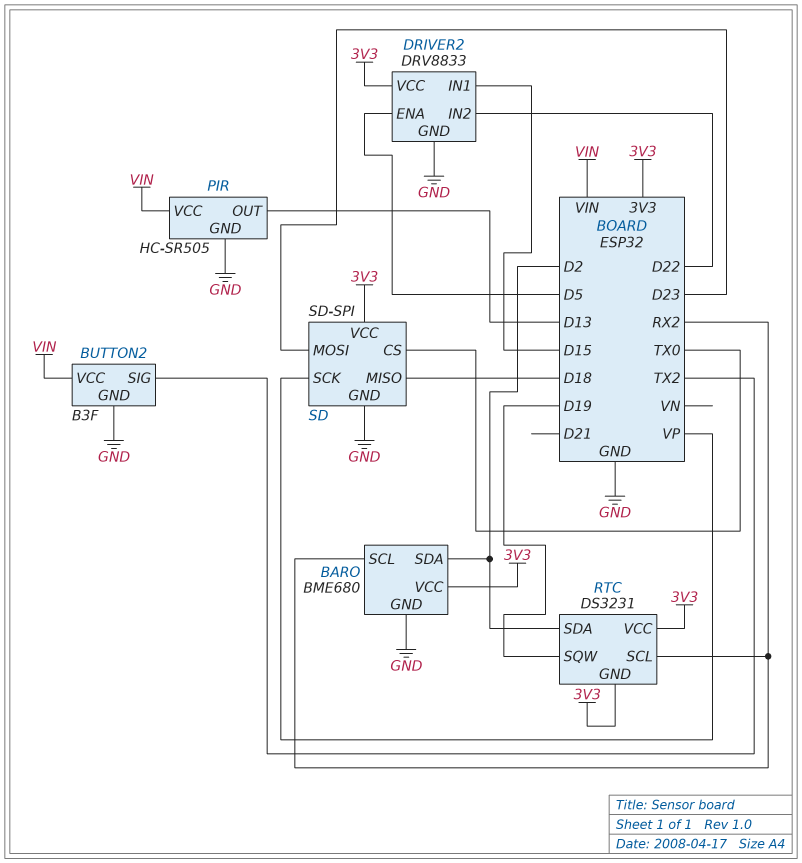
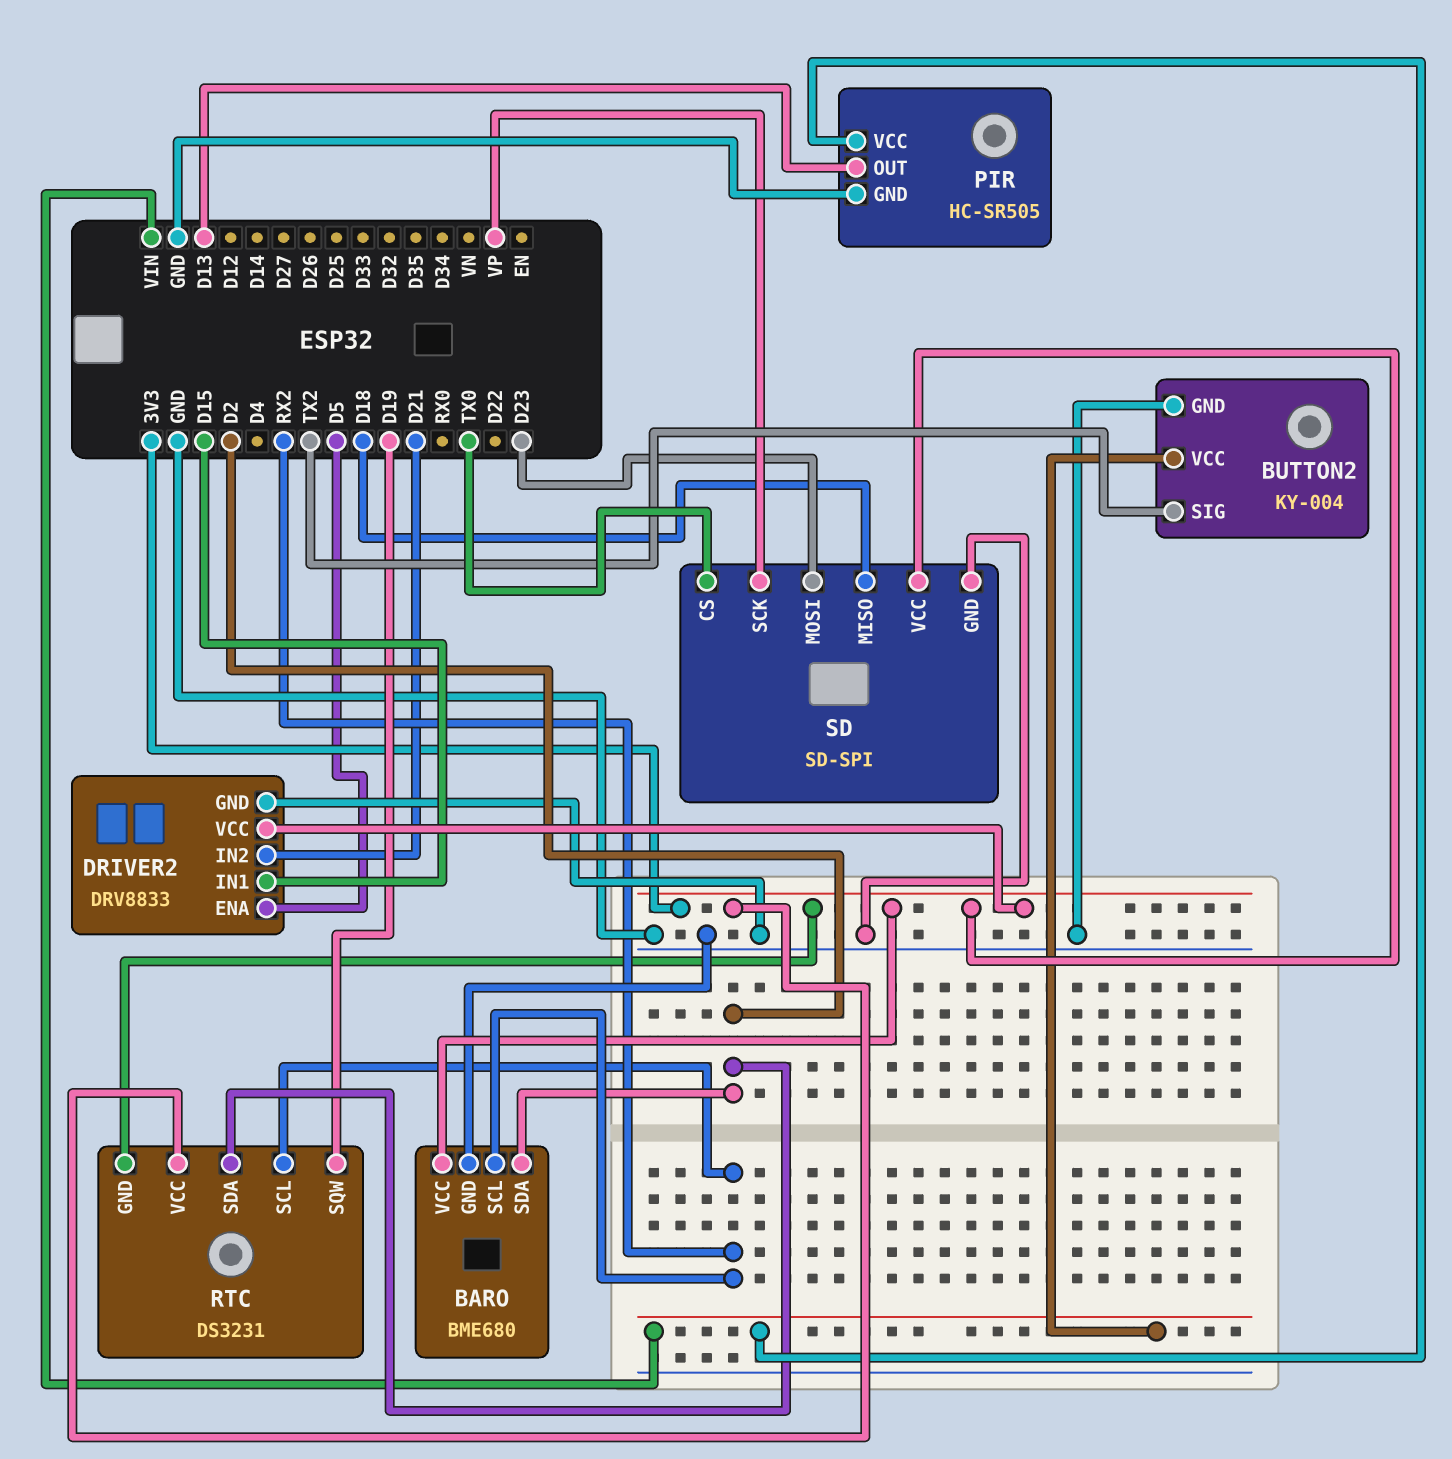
BUTTON2: B3F -> KY-004
DRIVER2 pin IN2: D22 -> D21

